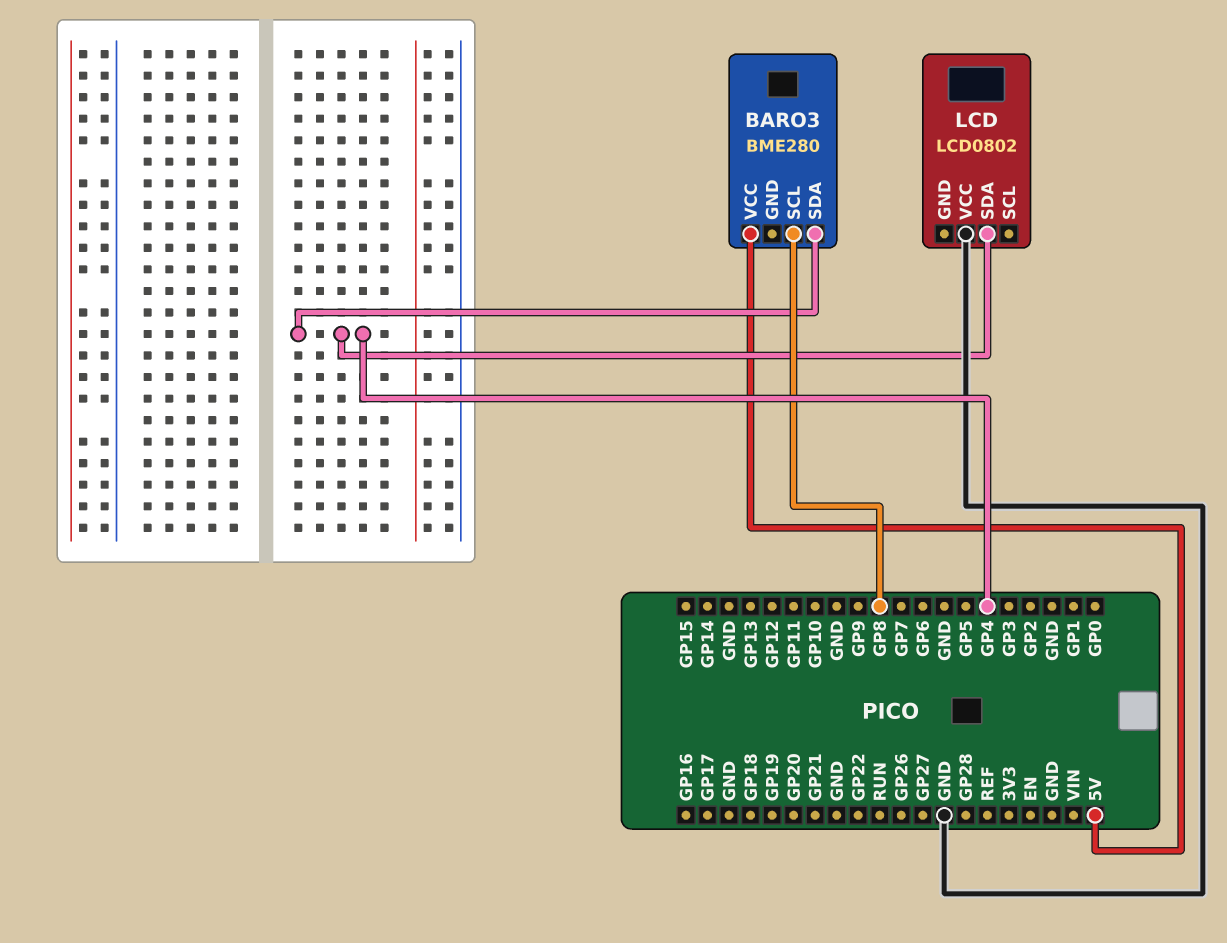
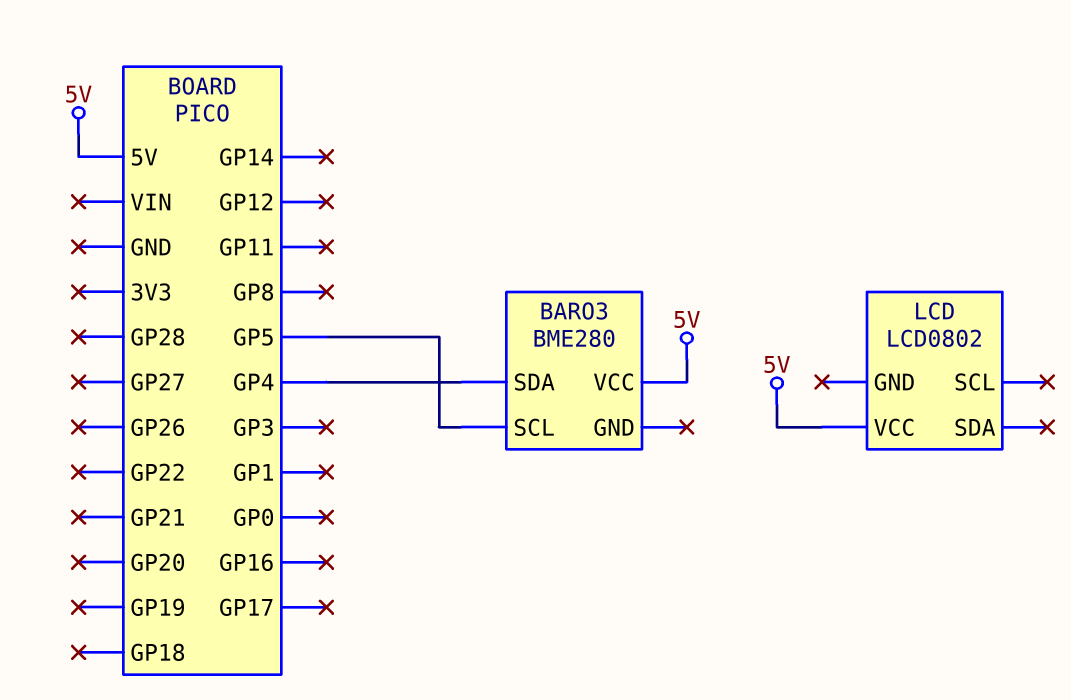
BARO3 pin SCL: GP8 -> GP5
LCD pin SDA: GP4 -> none
LCD pin VCC: GND -> 5V

